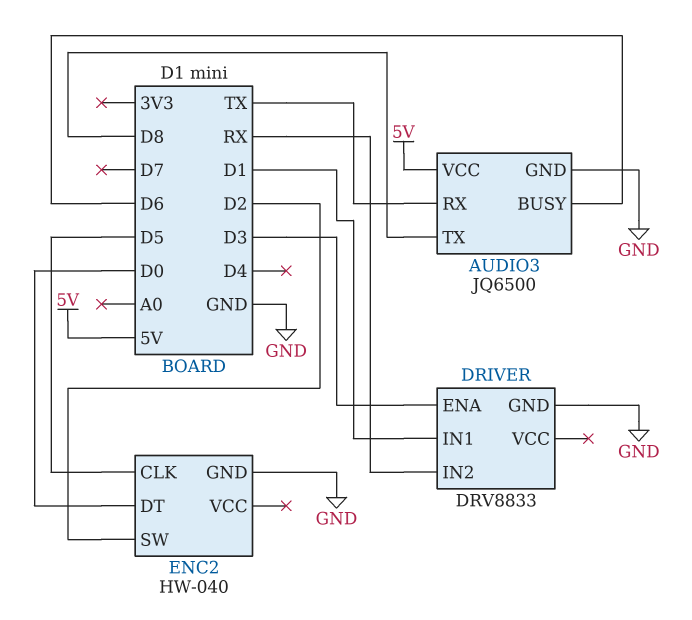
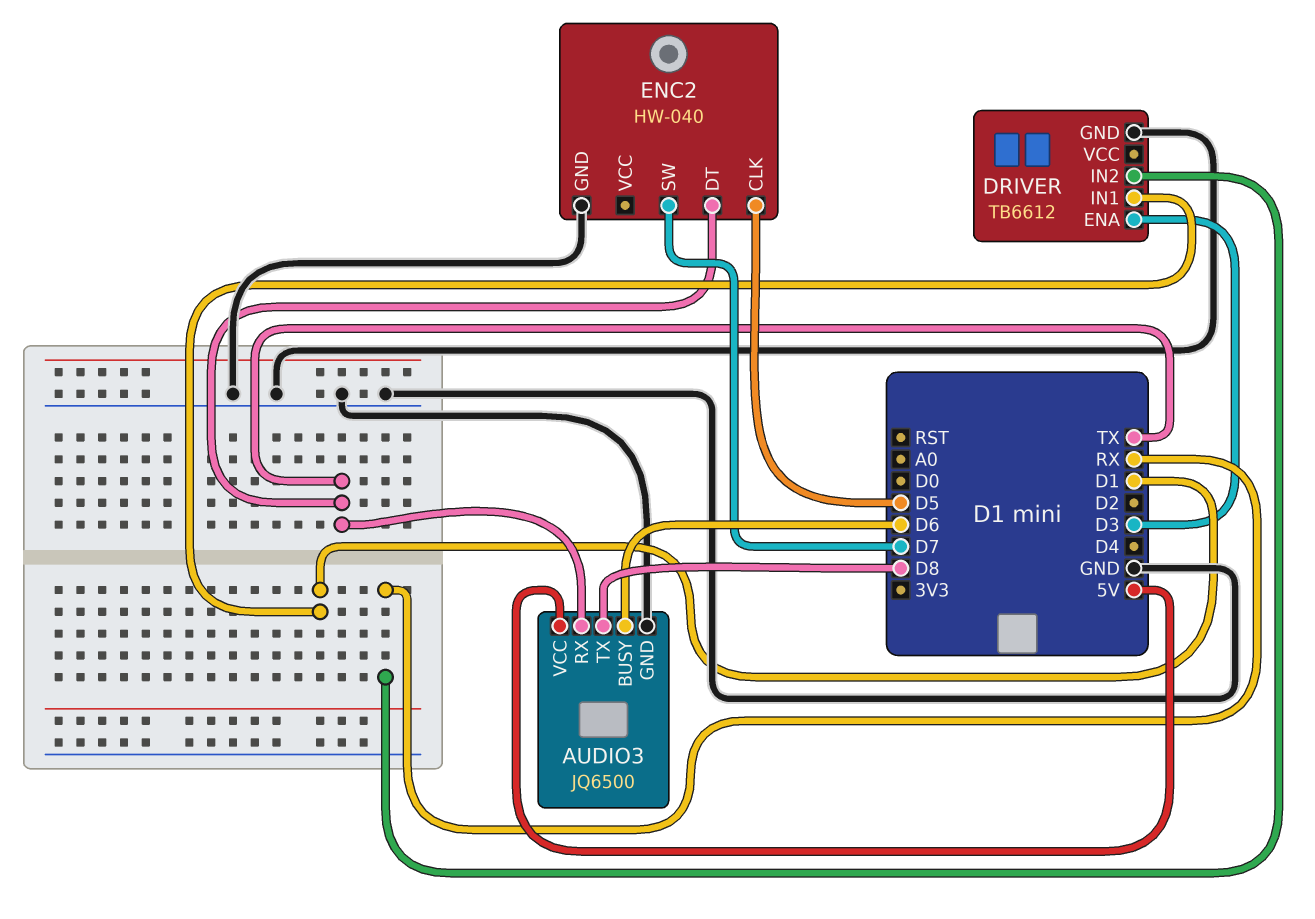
DRIVER: DRV8833 -> TB6612
ENC2 pin DT: D0 -> TX
ENC2 pin SW: D2 -> D7

